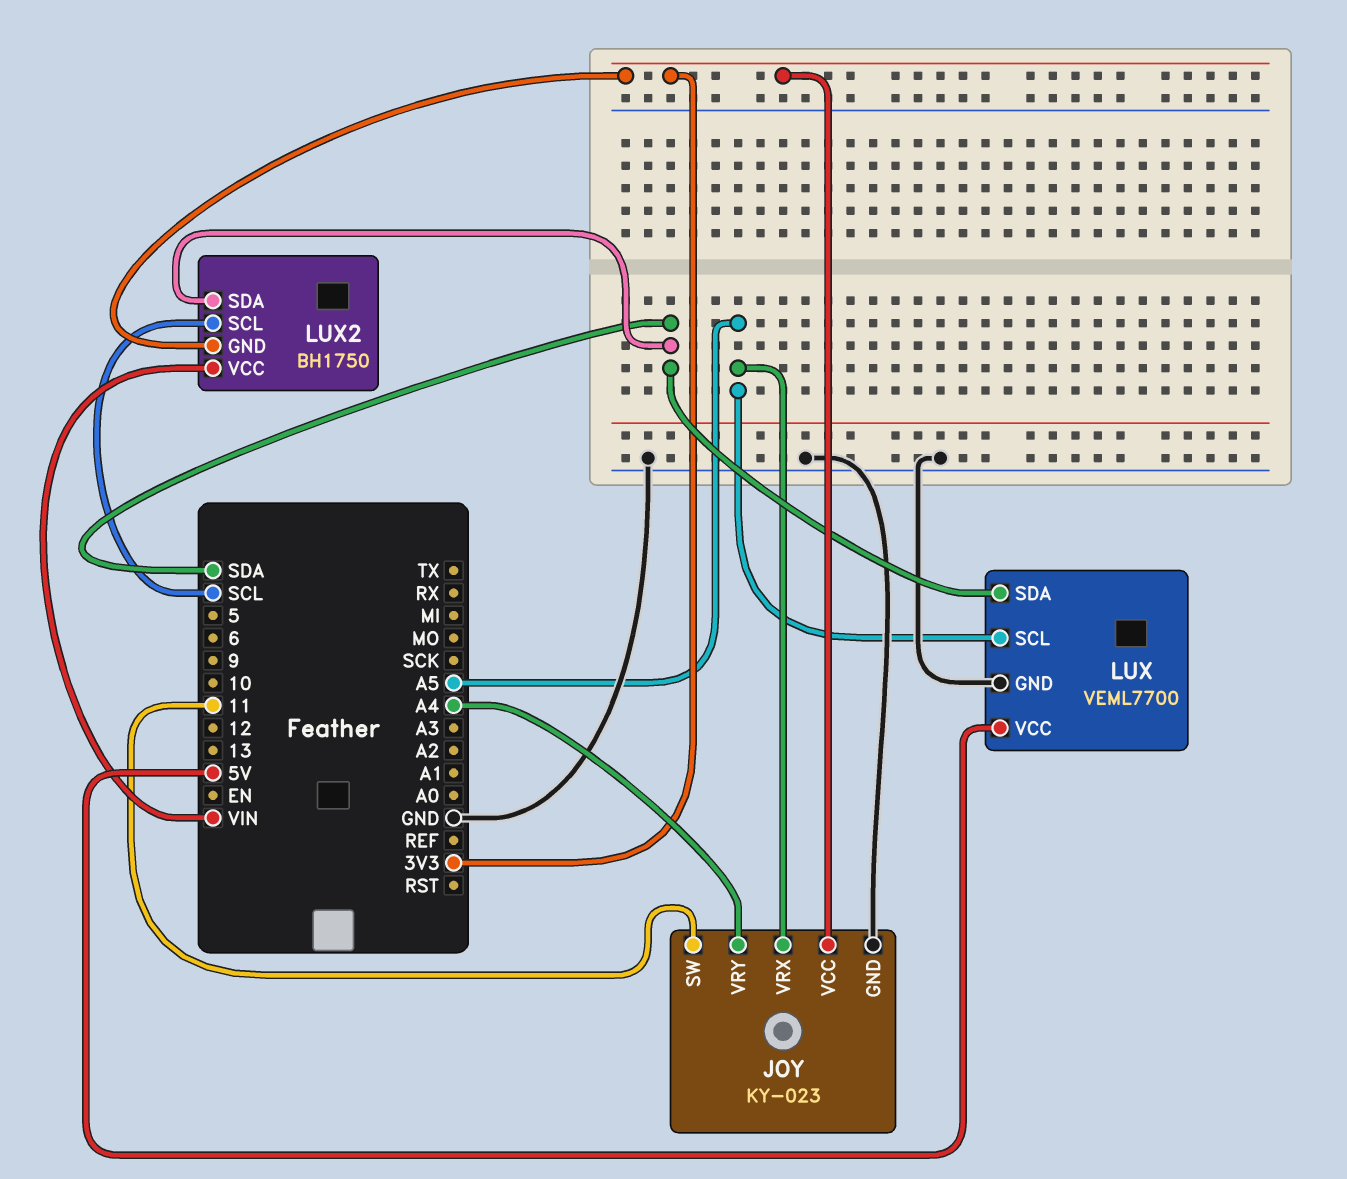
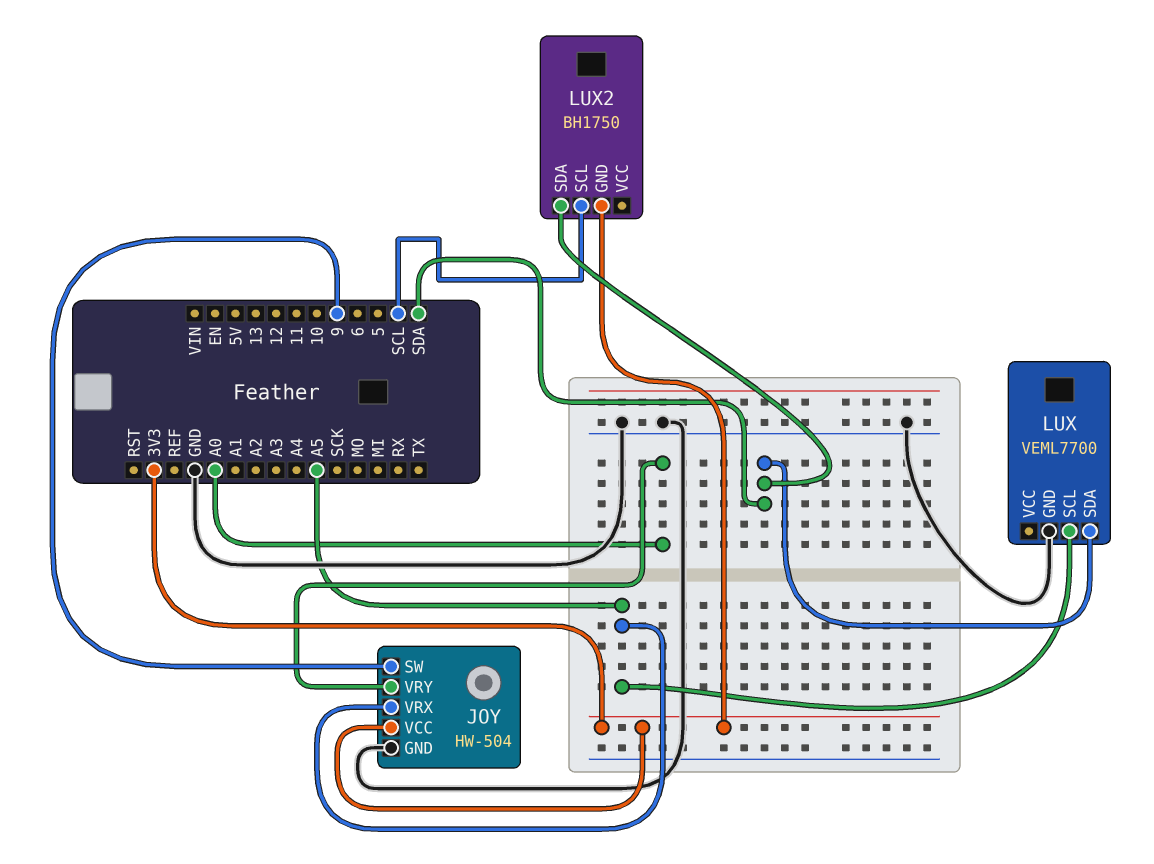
JOY: KY-023 -> HW-504
JOY pin SW: 11 -> 9
JOY pin VRY: A4 -> A0
LUX pin VCC: 5V -> none
LUX2 pin VCC: VIN -> none

